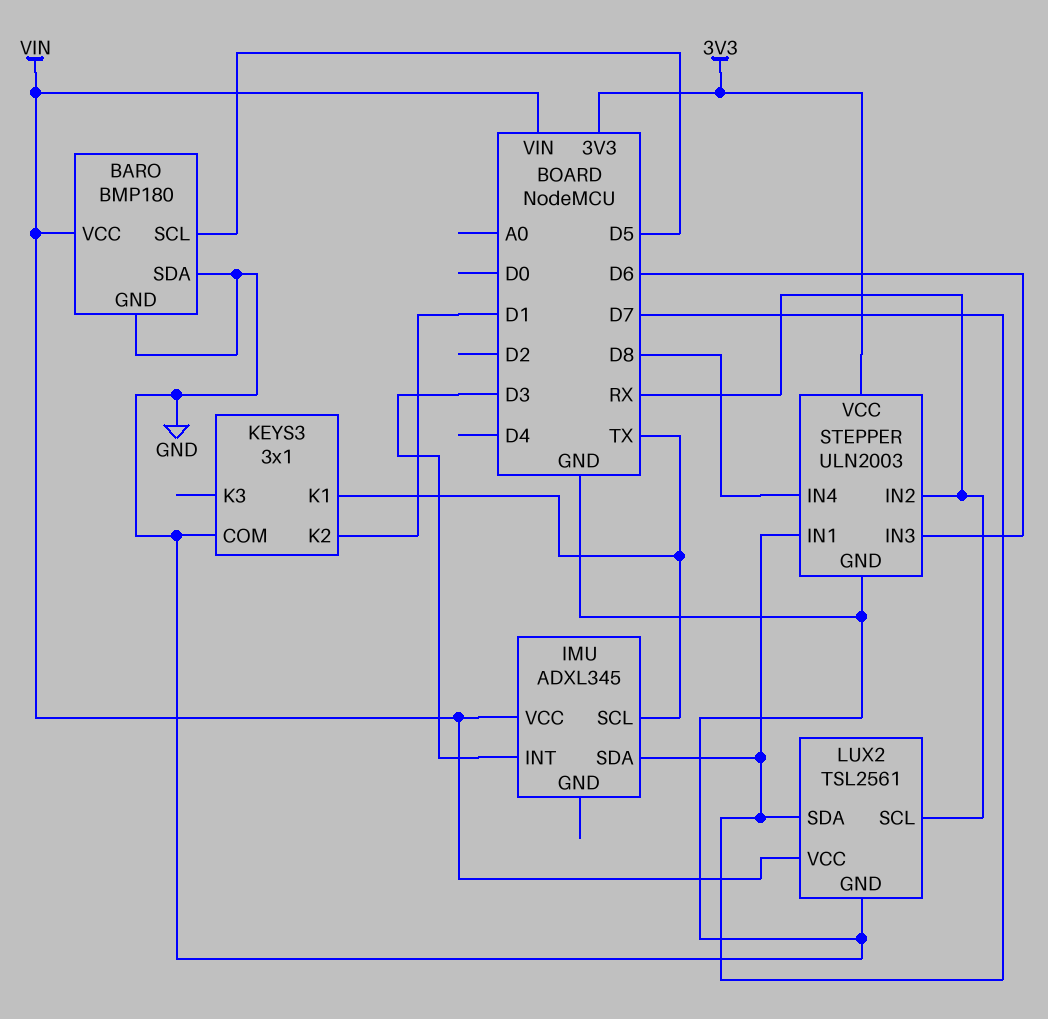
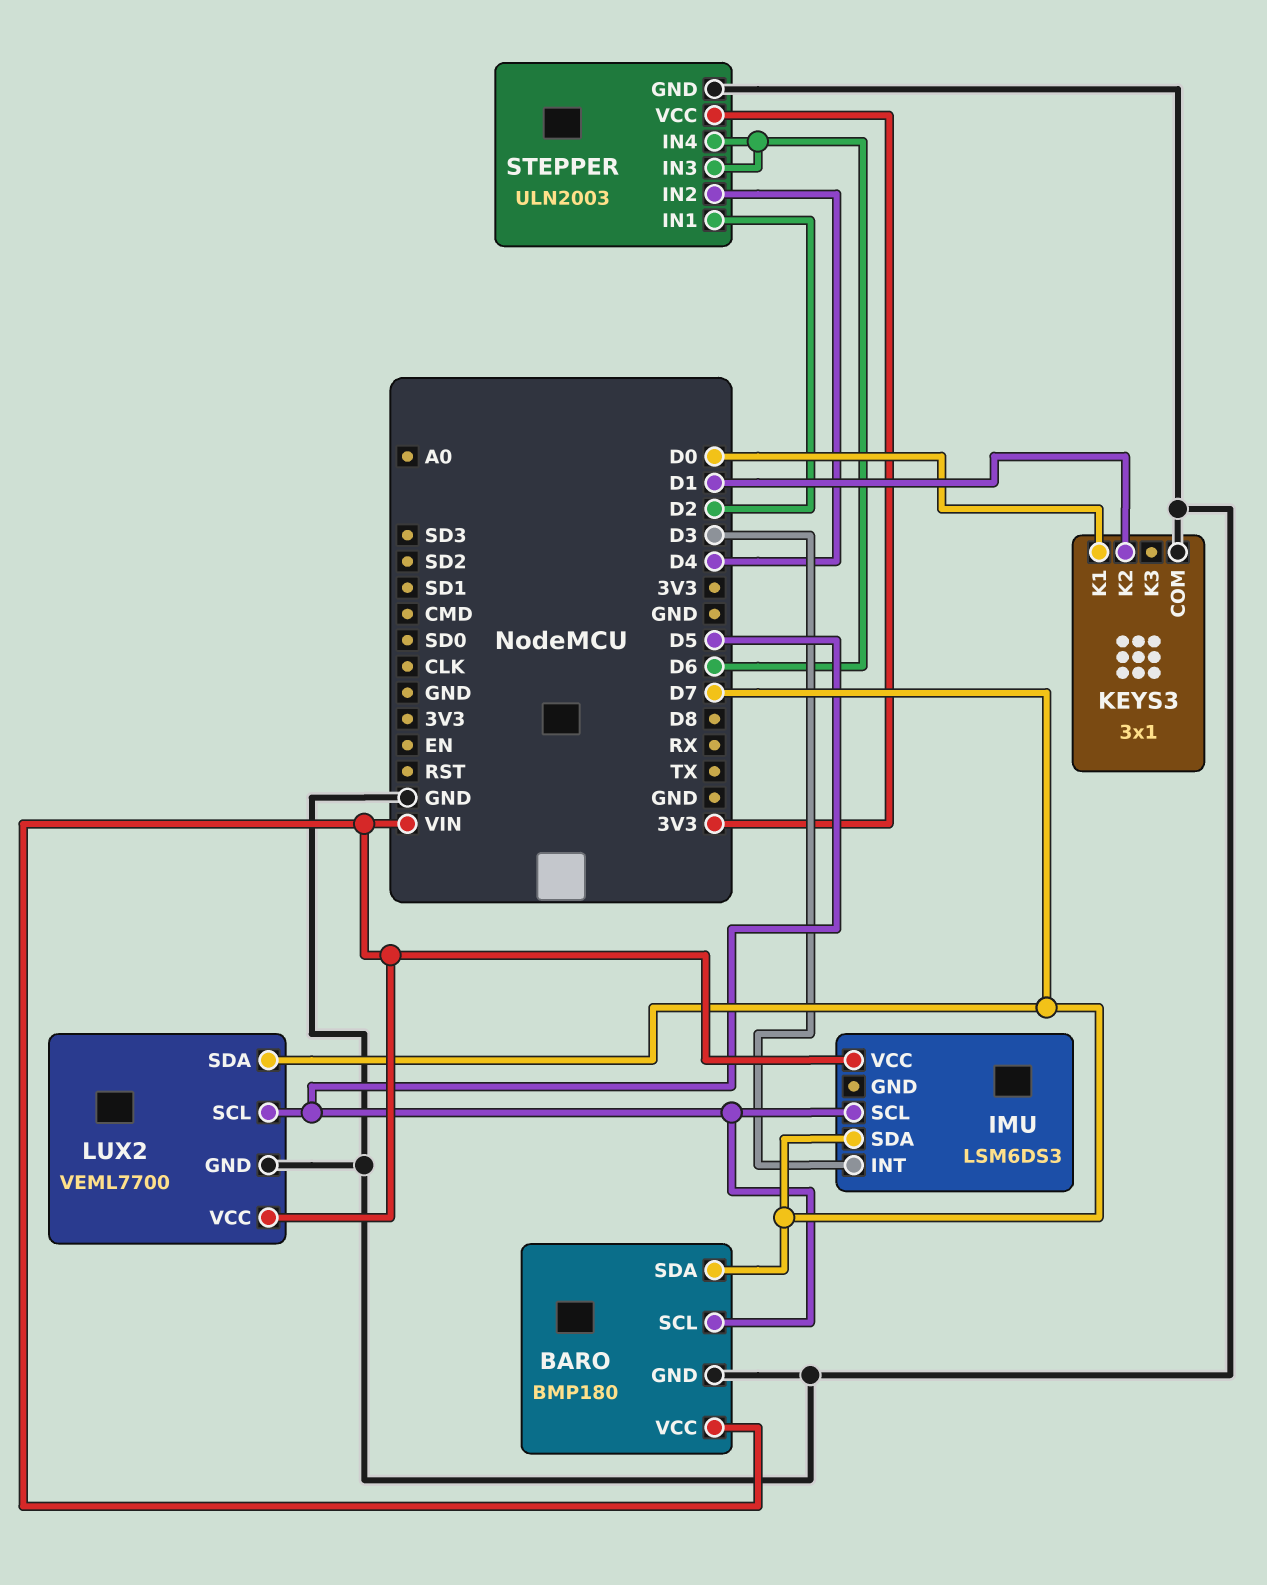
BARO pin SDA: GND -> D7
IMU: ADXL345 -> LSM6DS3
IMU pin SCL: TX -> D5
KEYS3 pin K1: TX -> D0
LUX2: TSL2561 -> VEML7700
LUX2 pin SCL: RX -> D5
STEPPER pin IN1: D7 -> D2
STEPPER pin IN2: RX -> D4
STEPPER pin IN4: D8 -> D6

